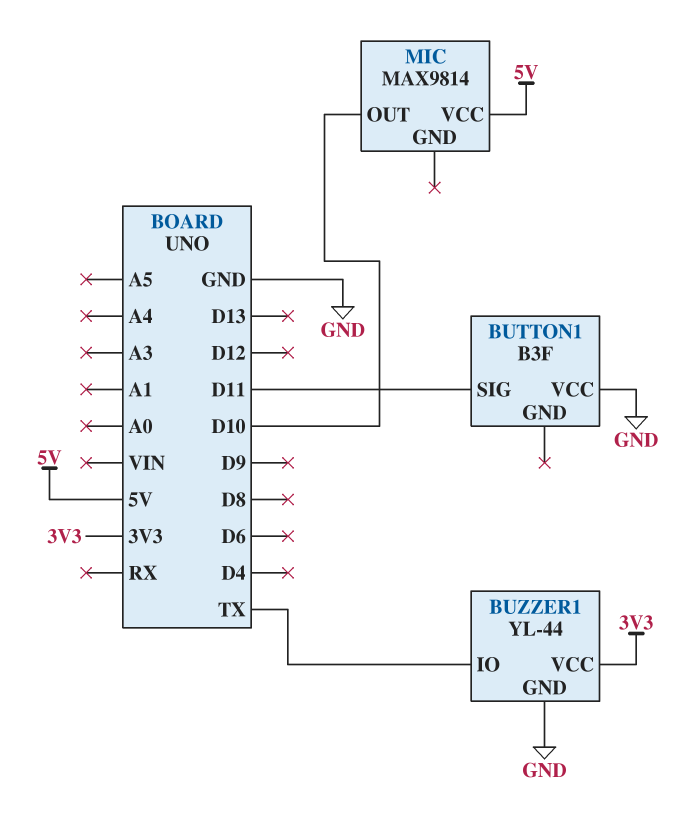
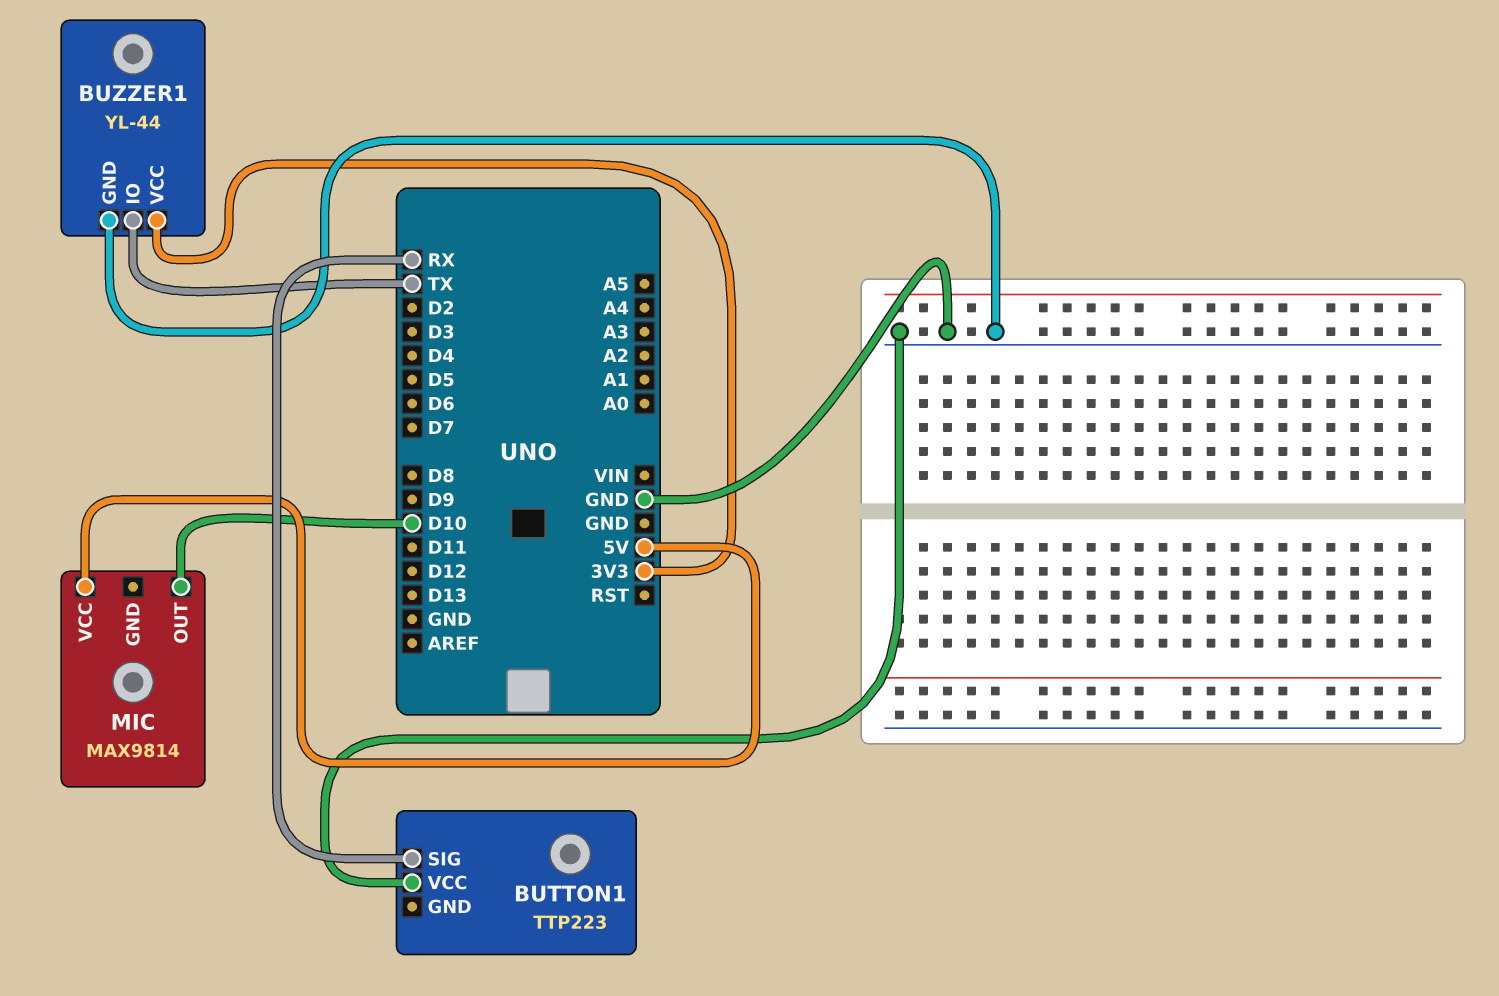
BUTTON1: B3F -> TTP223
BUTTON1 pin SIG: D11 -> RX

